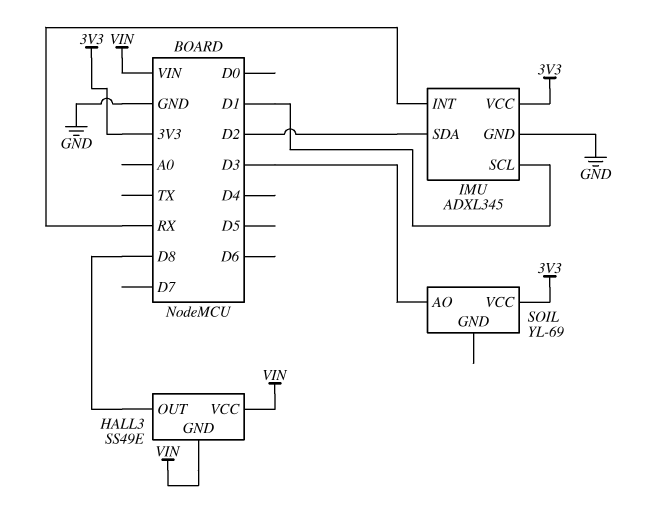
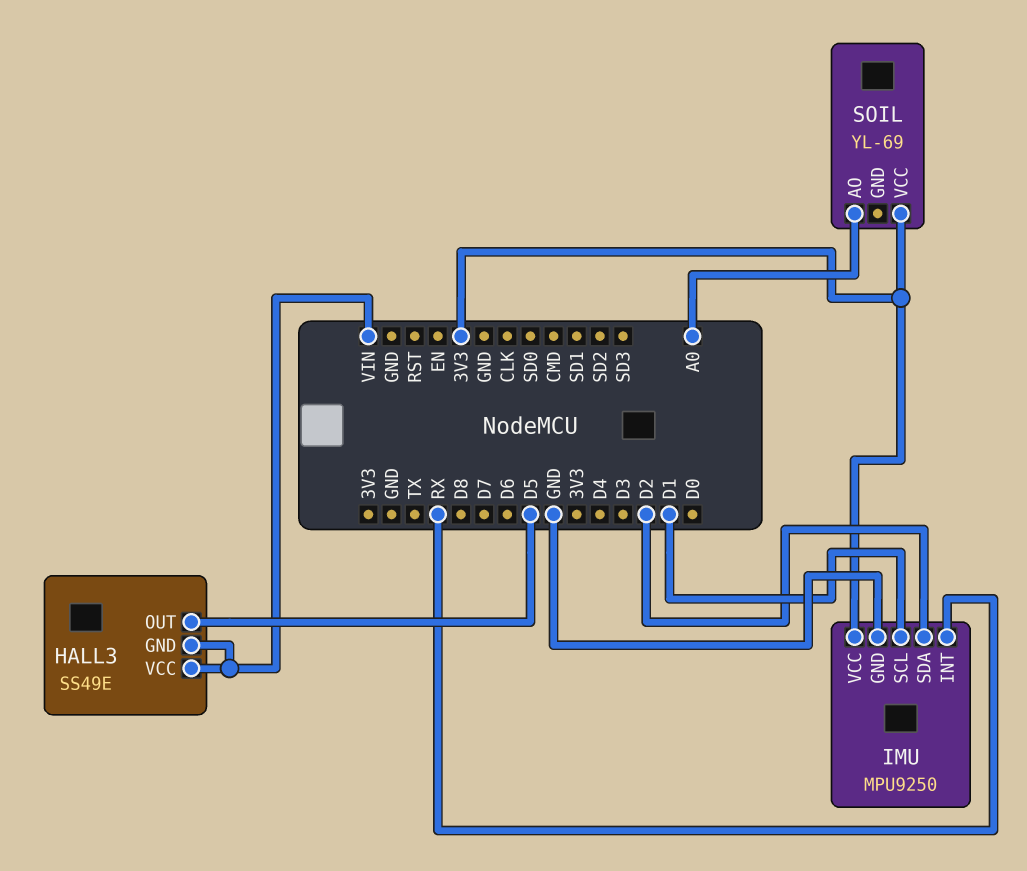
HALL3 pin OUT: D8 -> D5
IMU: ADXL345 -> MPU9250
SOIL pin AO: D3 -> A0

